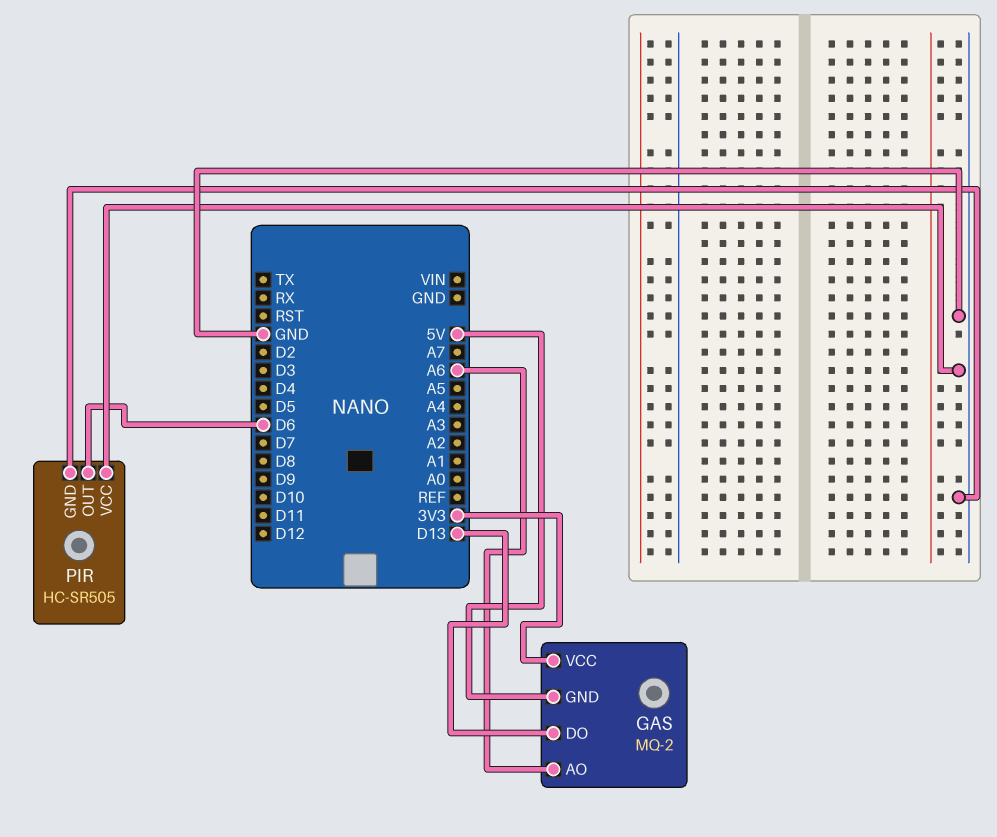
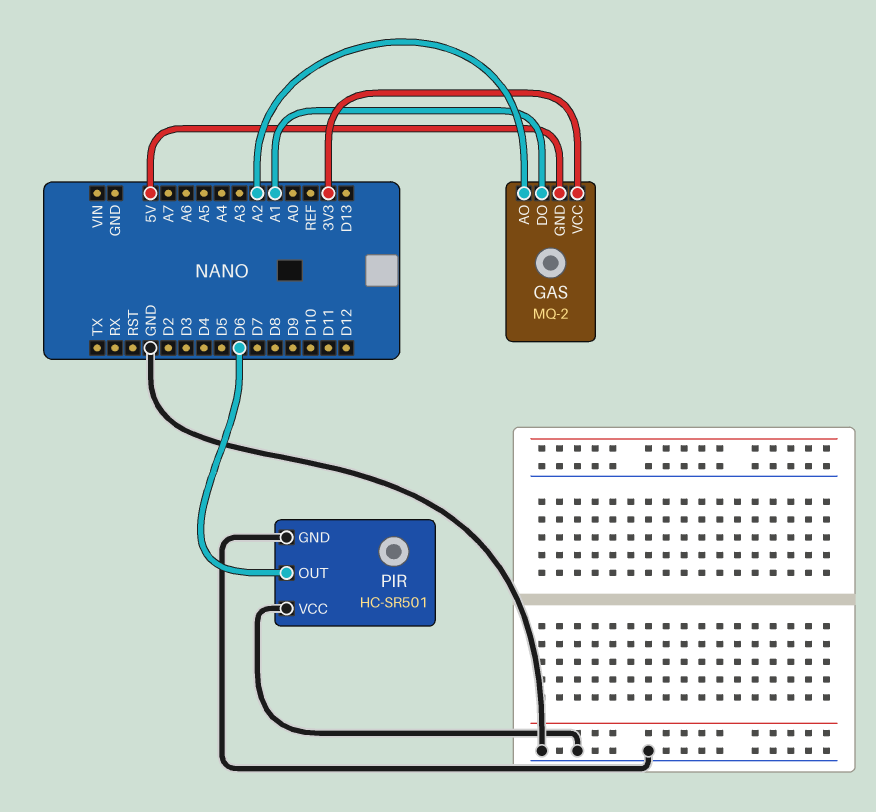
GAS pin AO: A6 -> A2
GAS pin DO: D13 -> A1
PIR: HC-SR505 -> HC-SR501

